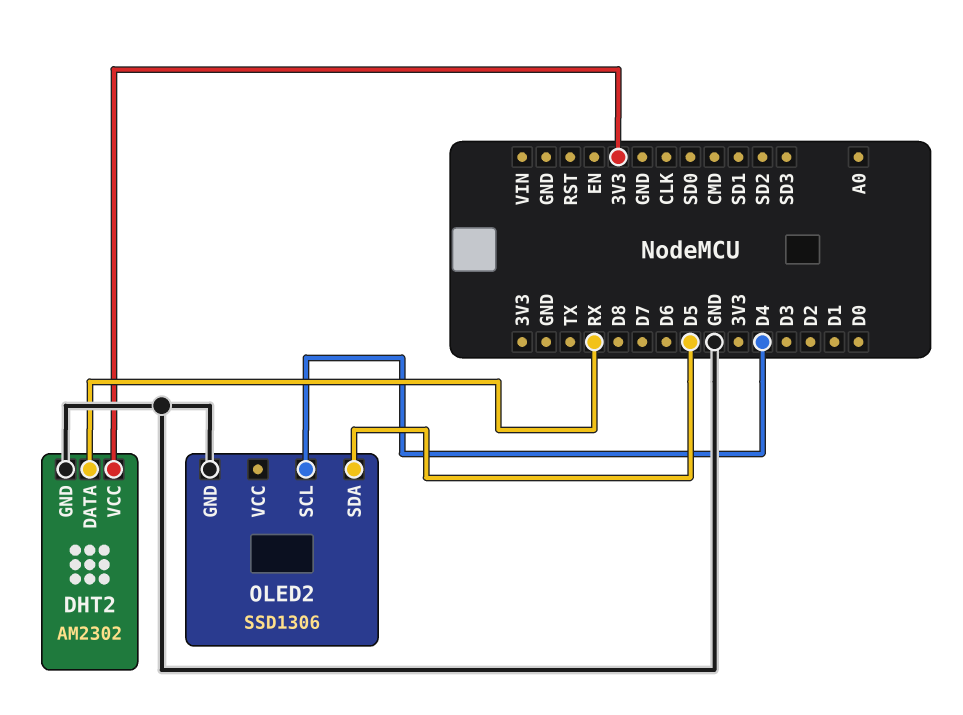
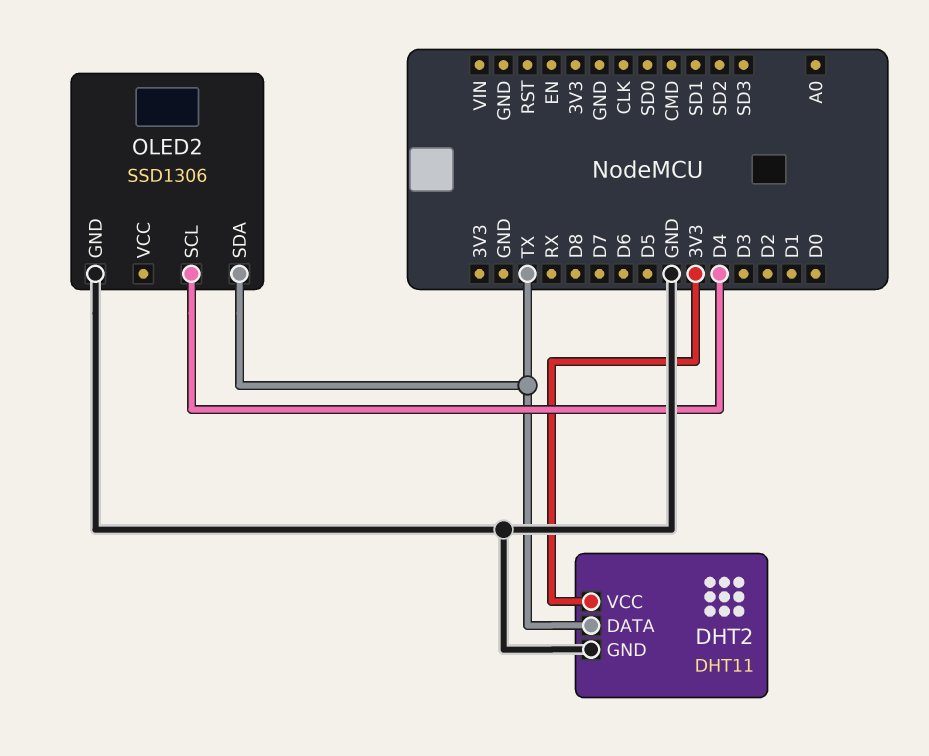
DHT2: AM2302 -> DHT11
DHT2 pin DATA: RX -> TX
OLED2 pin SDA: D5 -> TX

